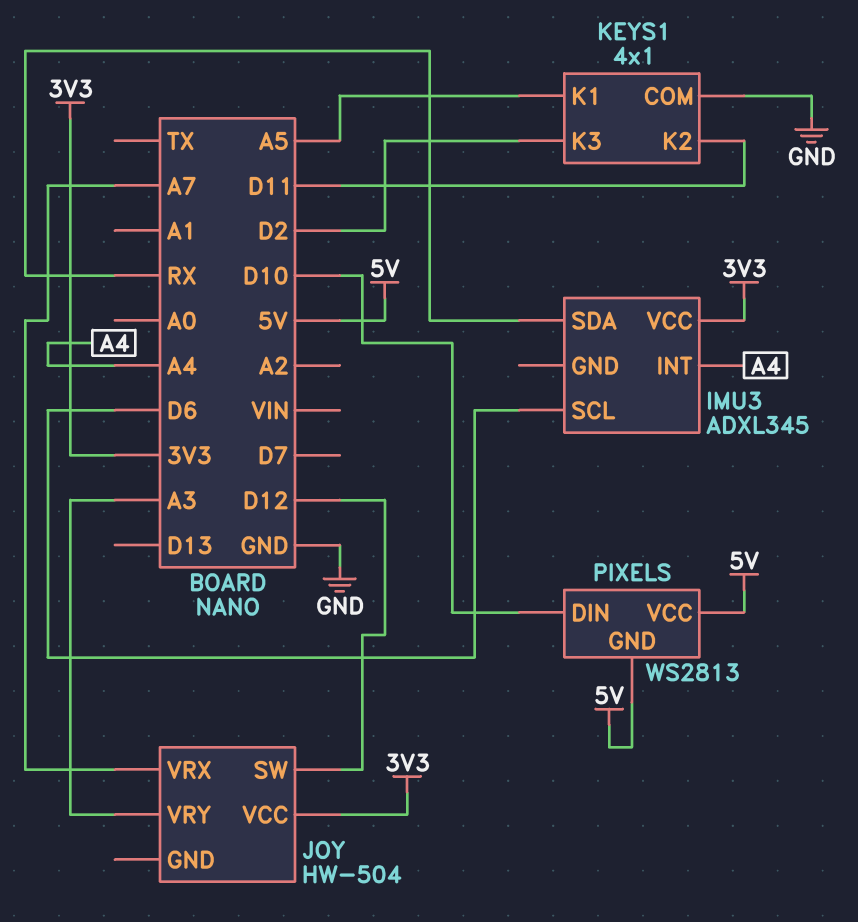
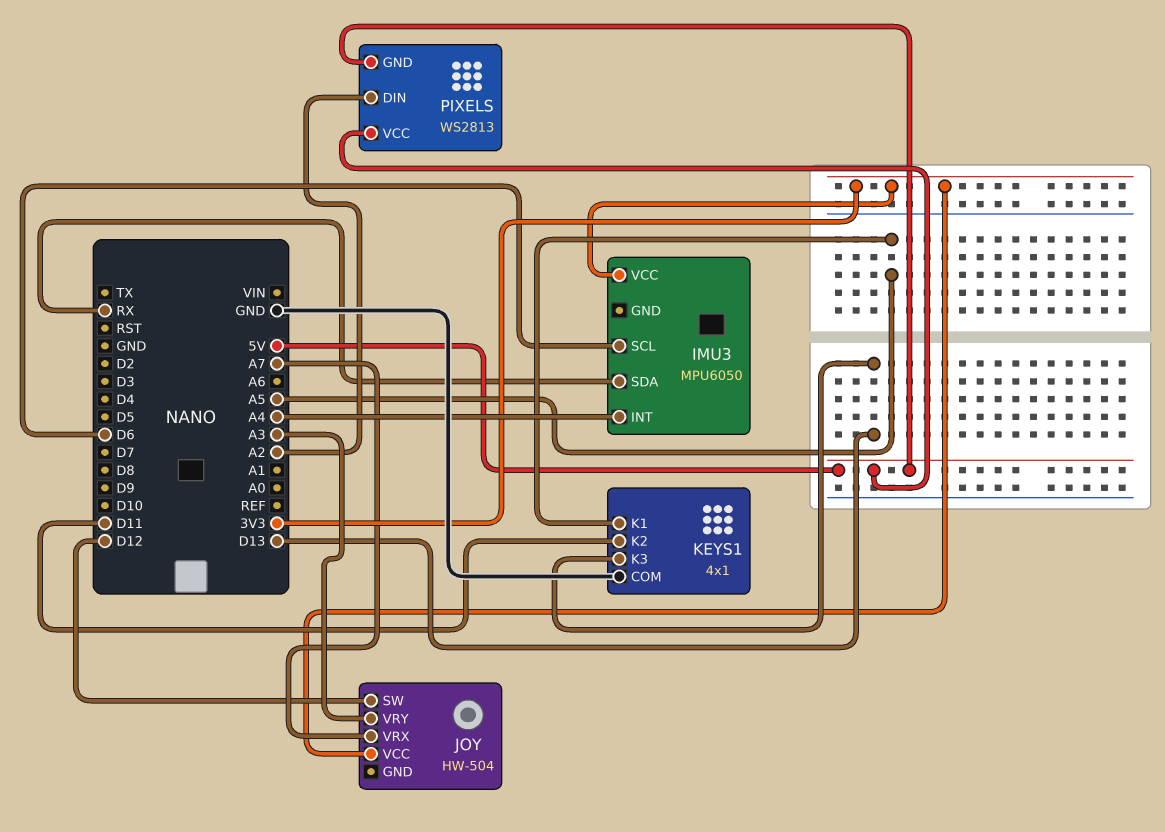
IMU3: ADXL345 -> MPU6050
KEYS1 pin K3: D2 -> D13
PIXELS pin DIN: D10 -> A2

